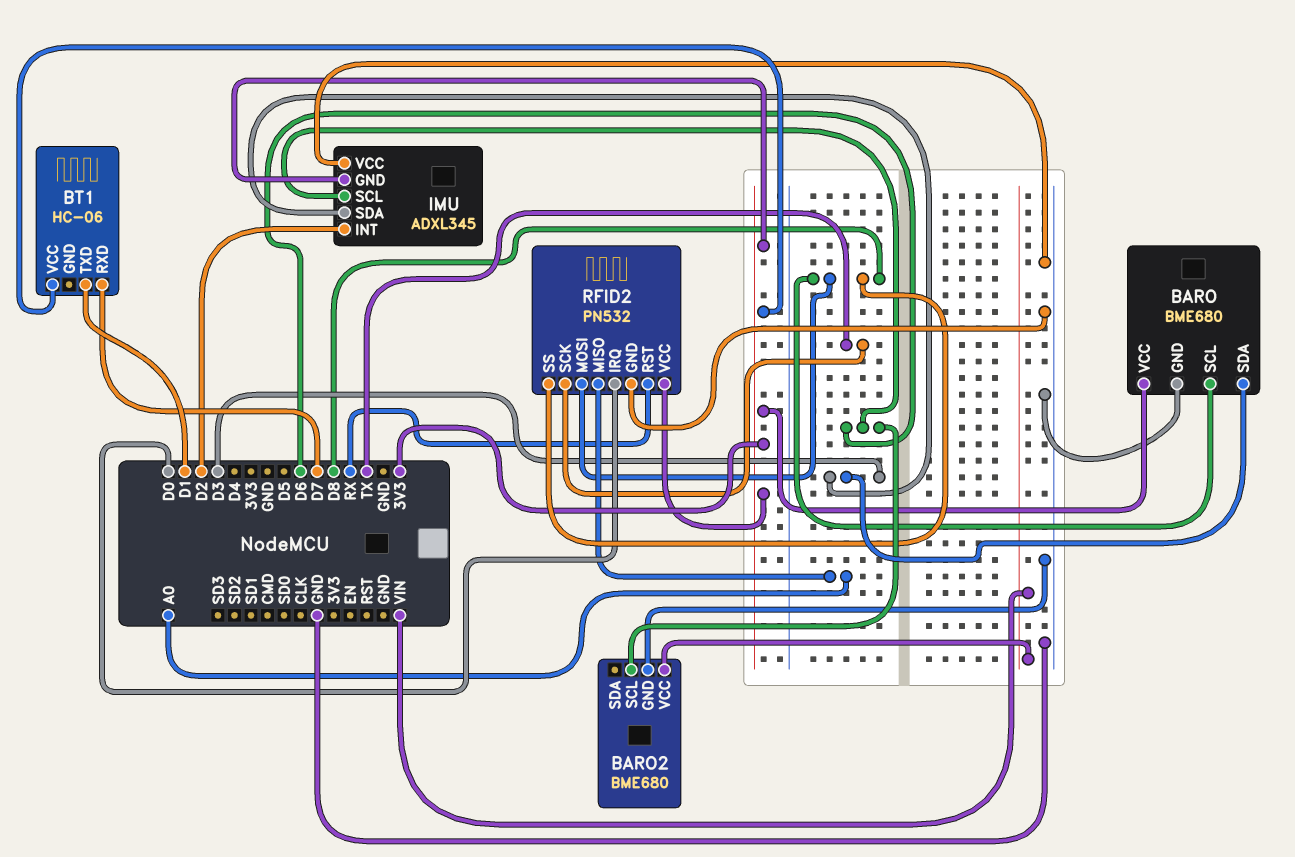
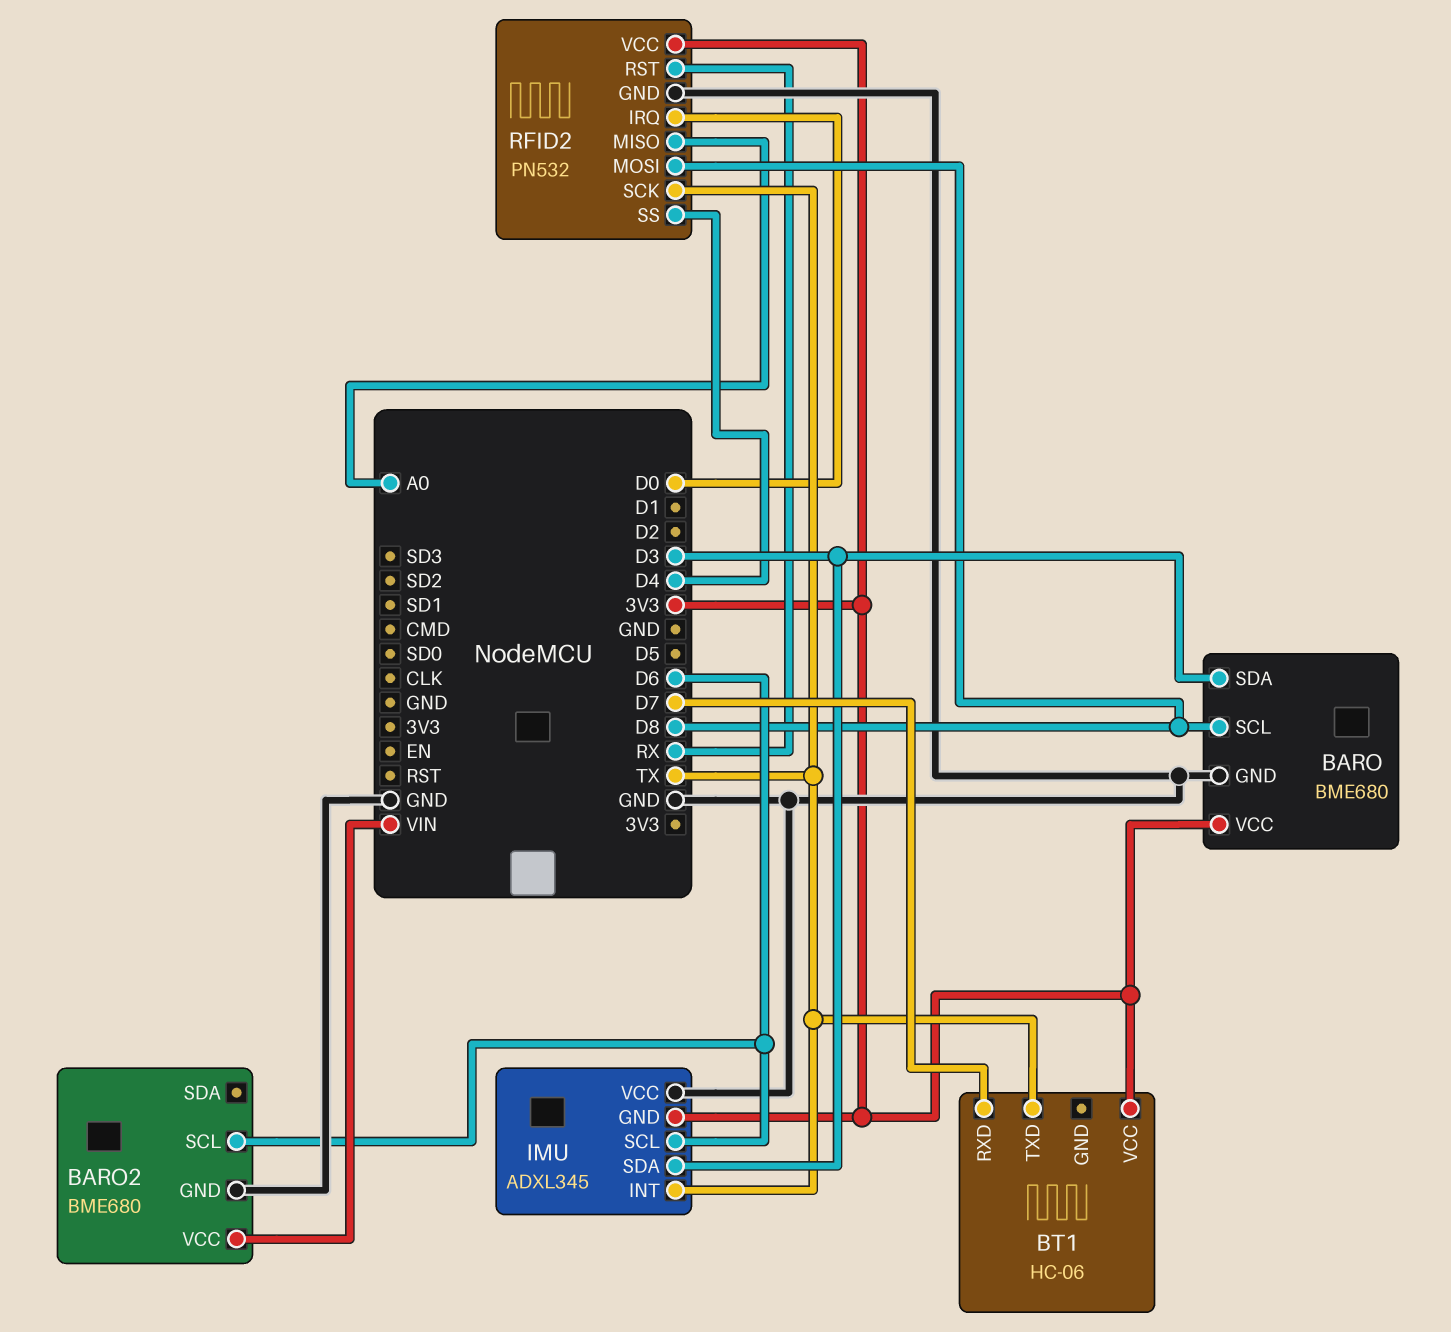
BT1 pin TXD: D1 -> TX
IMU pin INT: D2 -> TX
RFID2 pin SS: D8 -> D4

